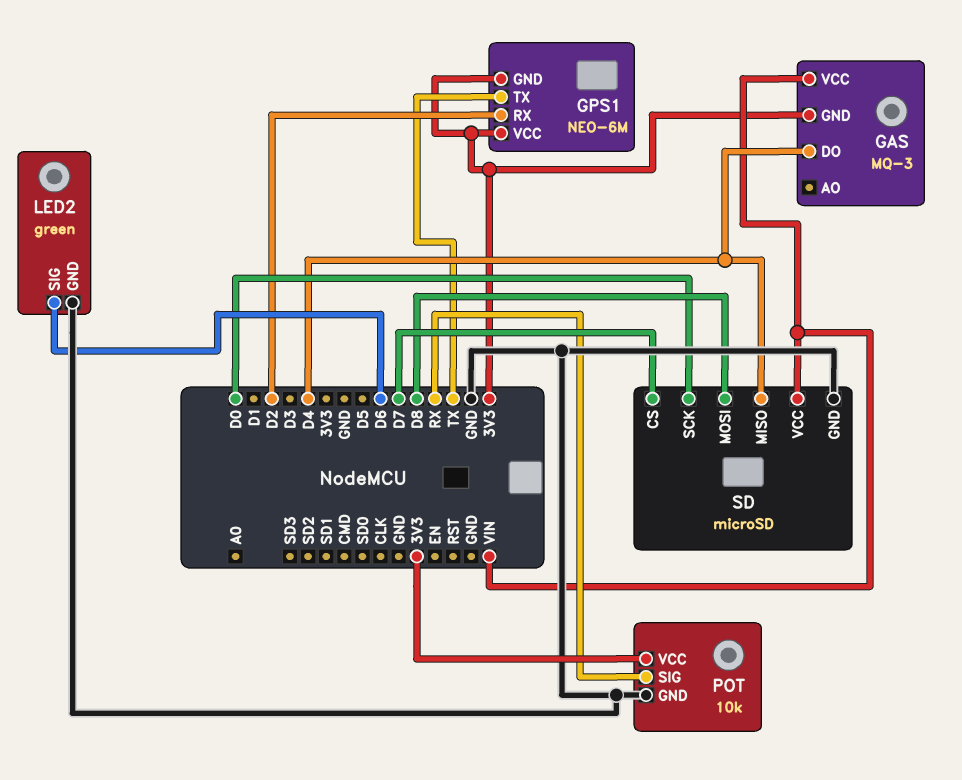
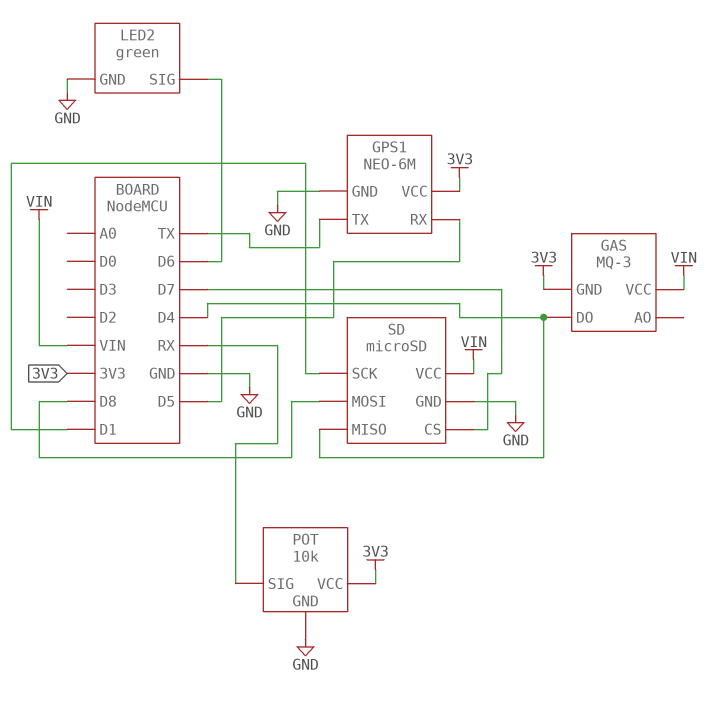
GPS1 pin GND: 3V3 -> GND
GPS1 pin RX: D2 -> D5
SD pin SCK: D0 -> D1

